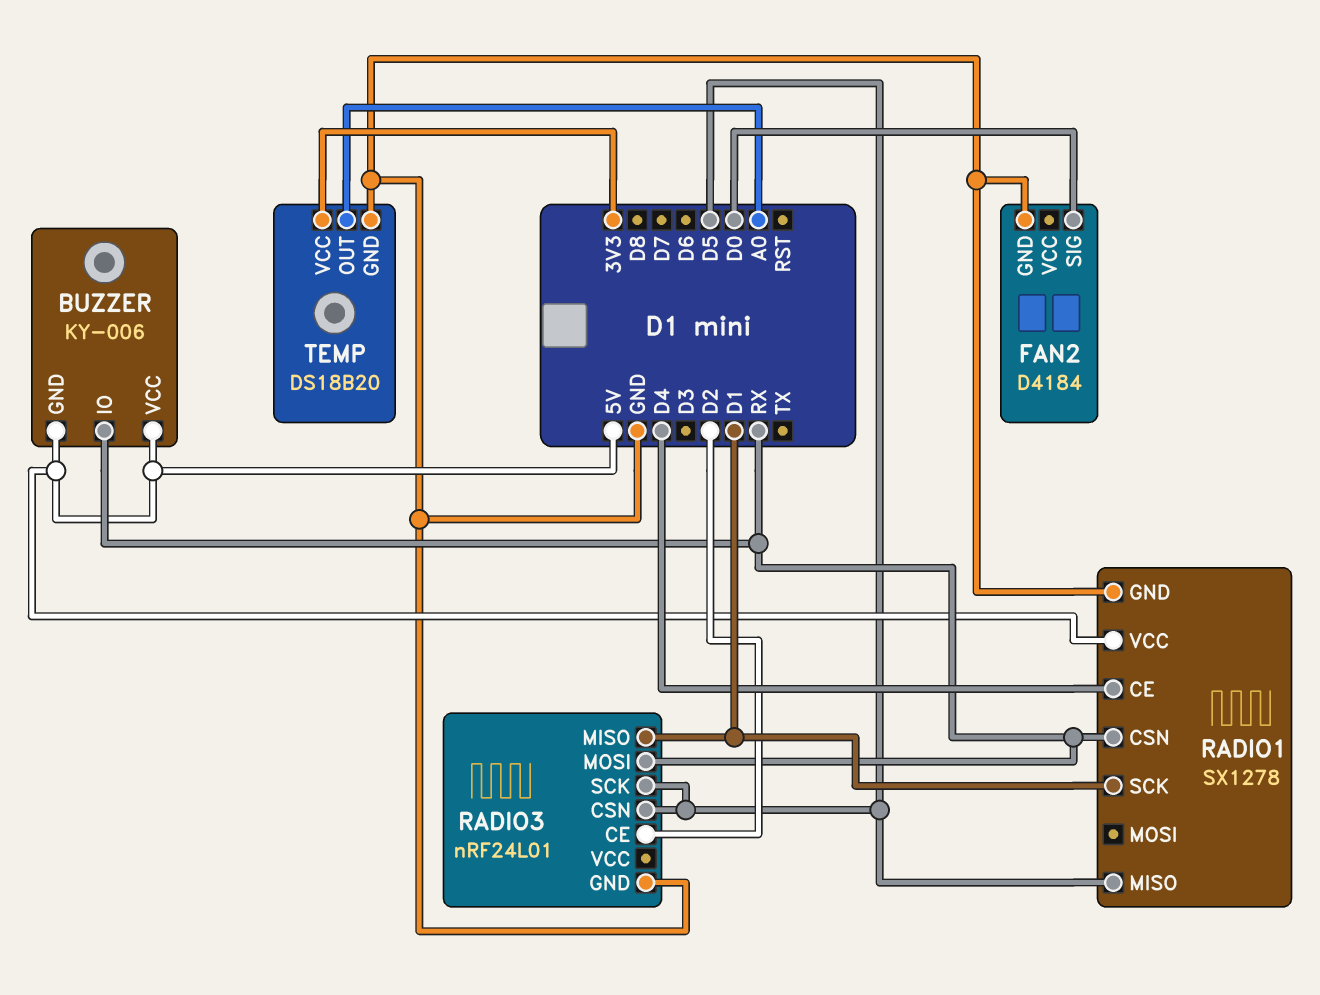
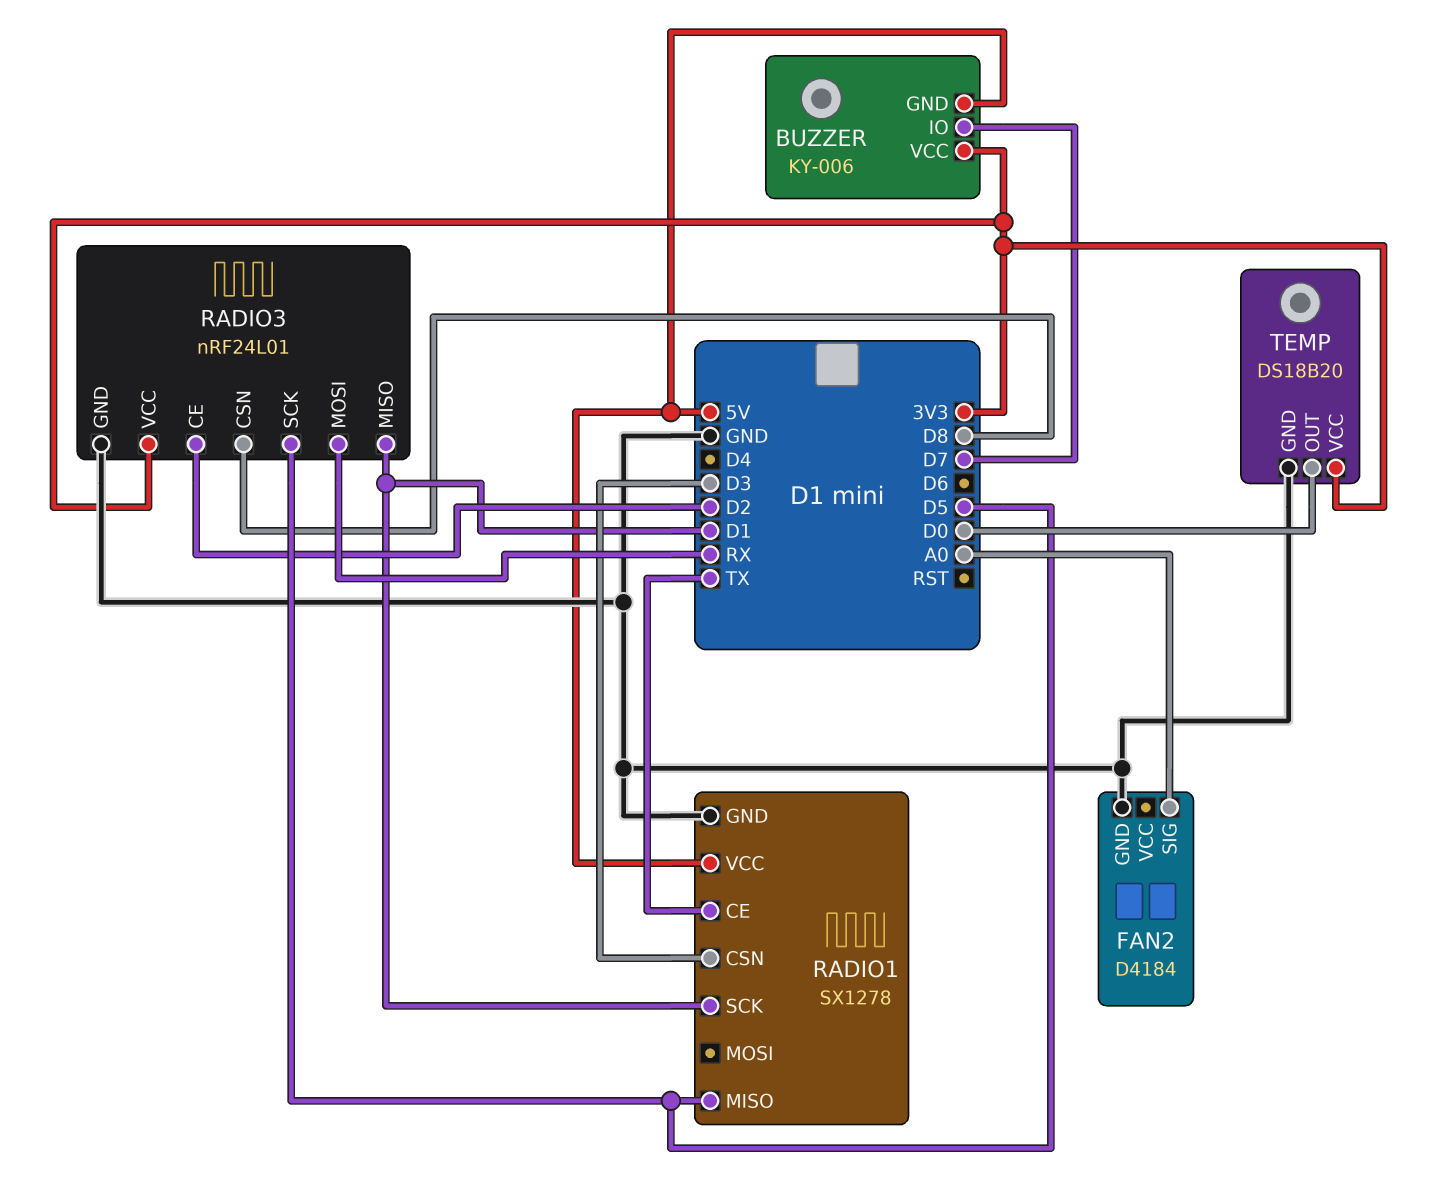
BUZZER pin IO: RX -> D7
BUZZER pin VCC: 5V -> 3V3
FAN2 pin SIG: D0 -> A0
RADIO1 pin CE: D4 -> TX
RADIO1 pin CSN: RX -> D3
RADIO3 pin CSN: D5 -> D8
RADIO3 pin VCC: none -> 3V3
TEMP pin OUT: A0 -> D0

